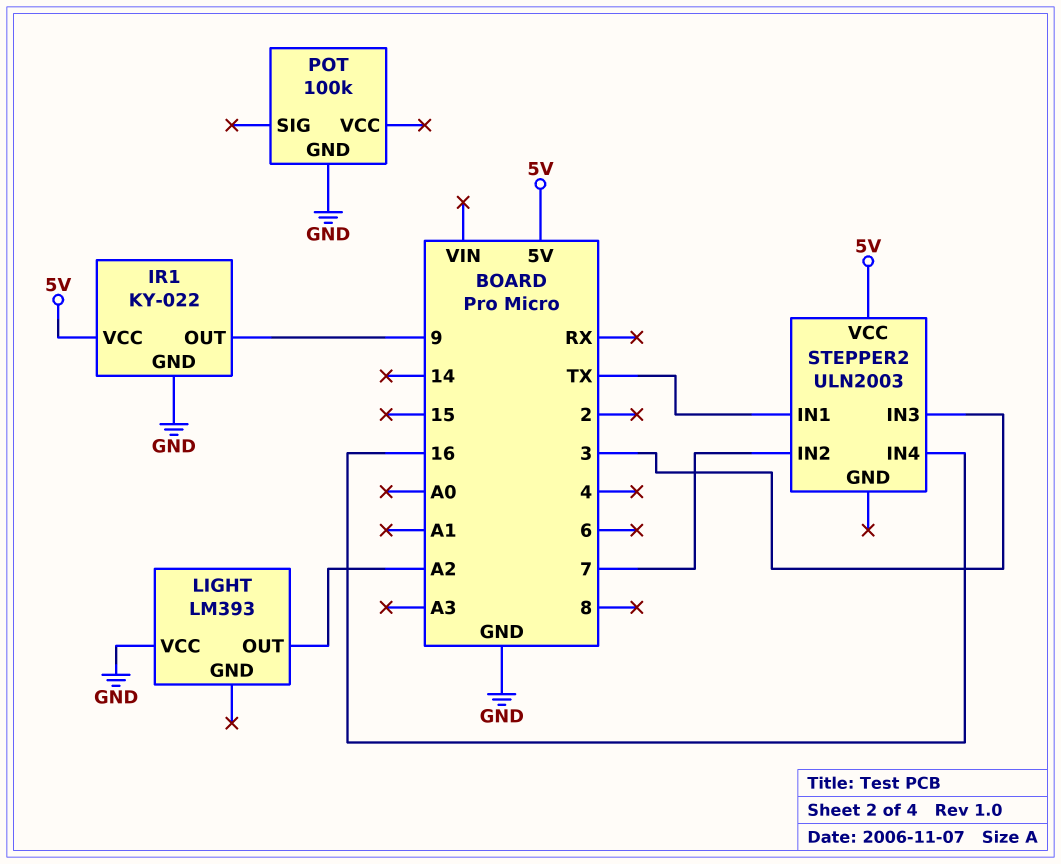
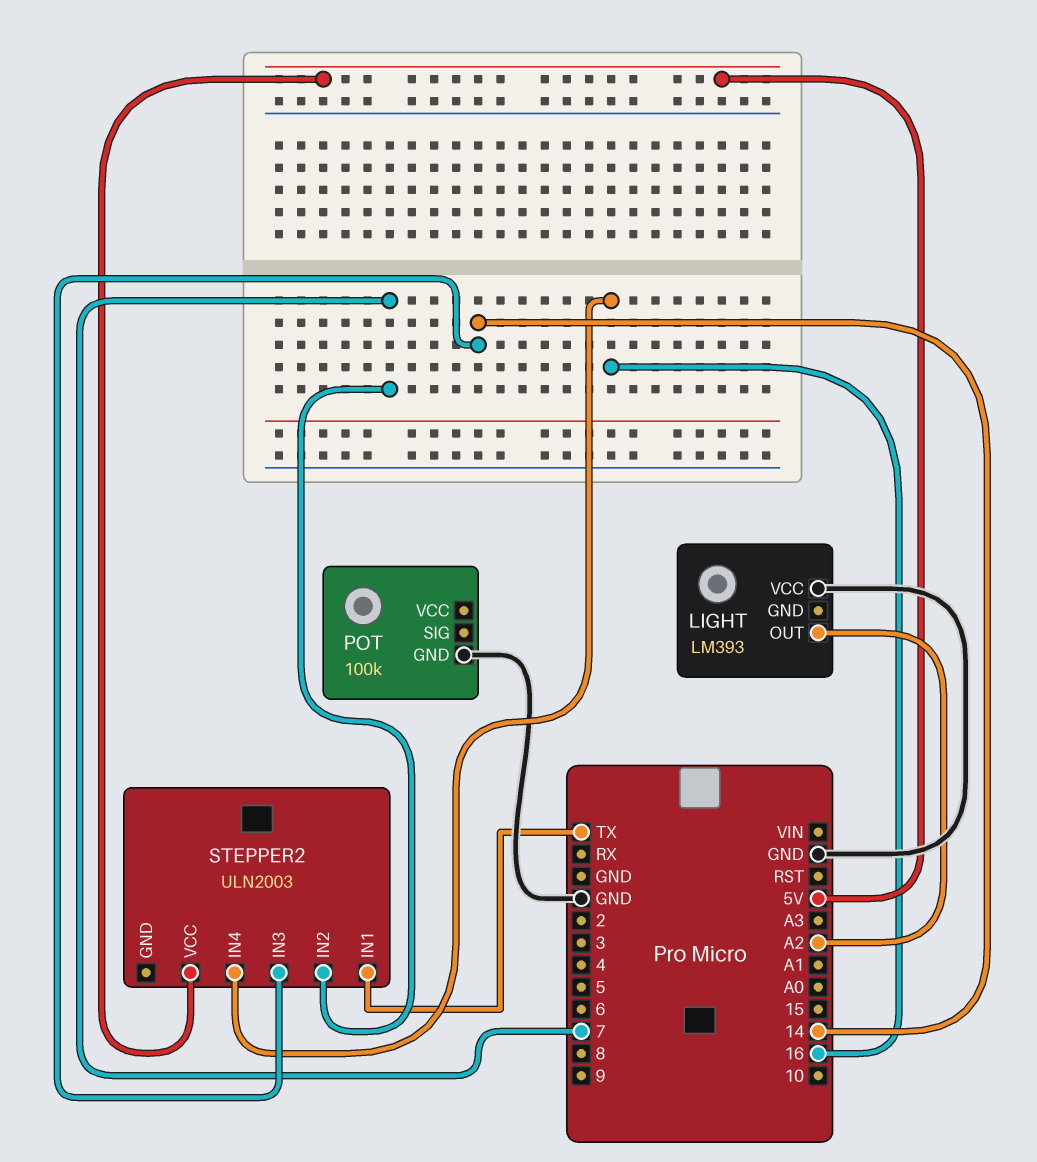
IR1: KY-022 -> none
IR1 pin GND: GND -> none
IR1 pin OUT: 9 -> none
IR1 pin VCC: 5V -> none
STEPPER2 pin IN3: 3 -> 14

